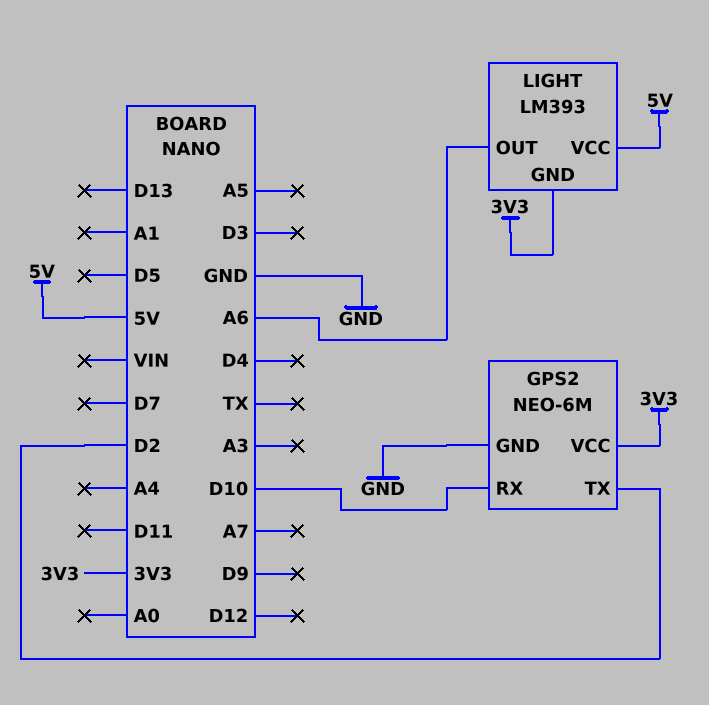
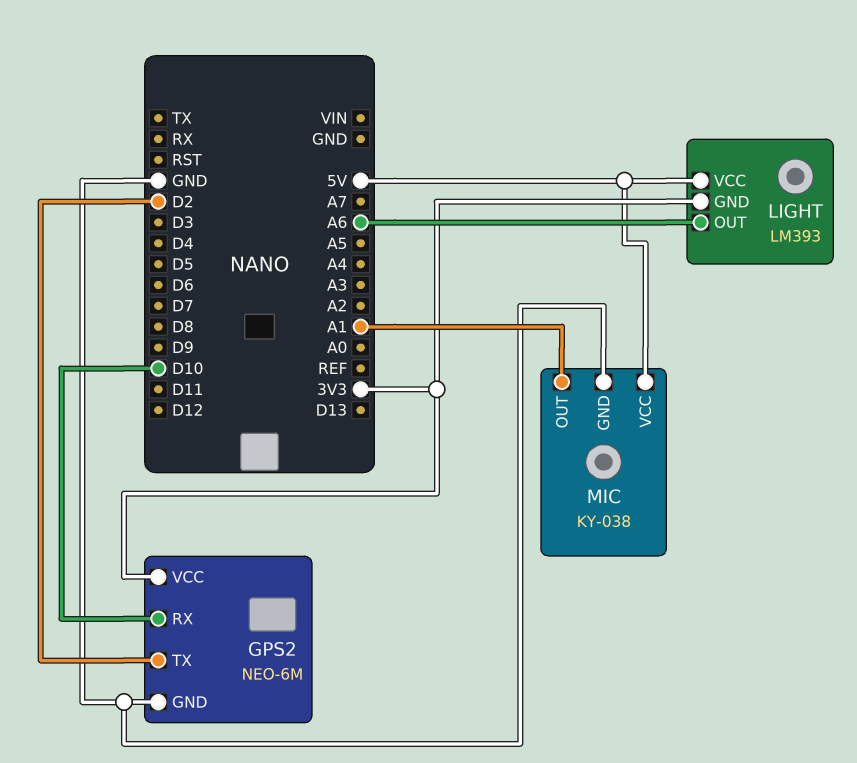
MIC: none -> KY-038
MIC pin GND: none -> GND
MIC pin OUT: none -> A1
MIC pin VCC: none -> 5V

